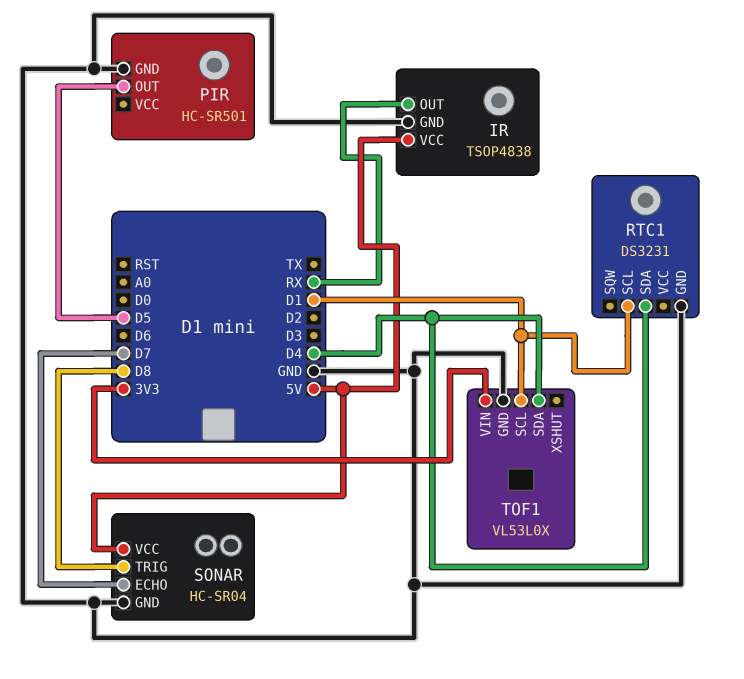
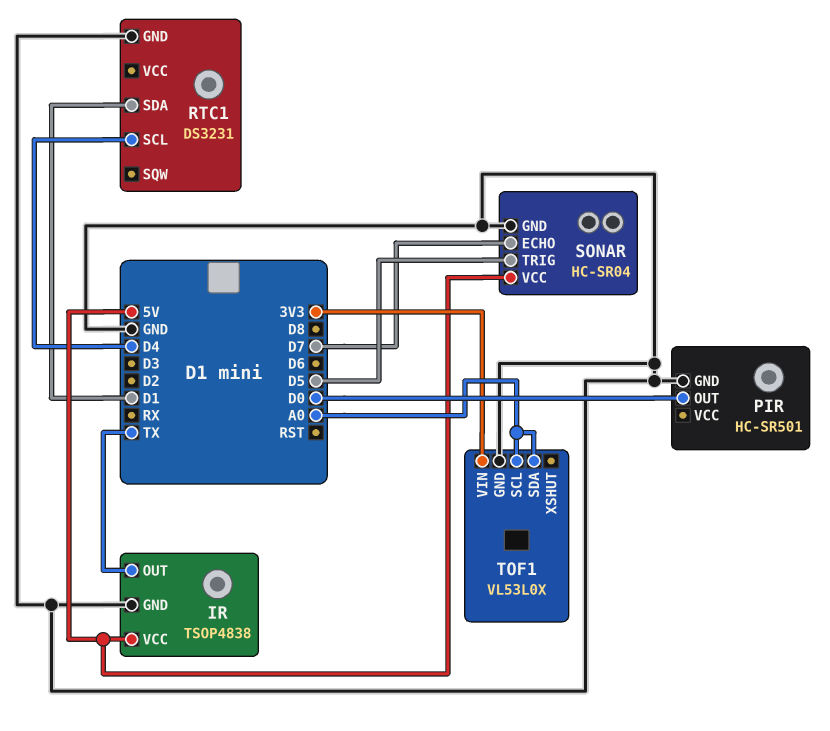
IR pin OUT: RX -> TX
PIR pin OUT: D5 -> D0
RTC1 pin SCL: D1 -> D4
RTC1 pin SDA: D4 -> D1
SONAR pin TRIG: D8 -> D5
TOF1 pin SCL: D1 -> A0
TOF1 pin SDA: D4 -> A0

